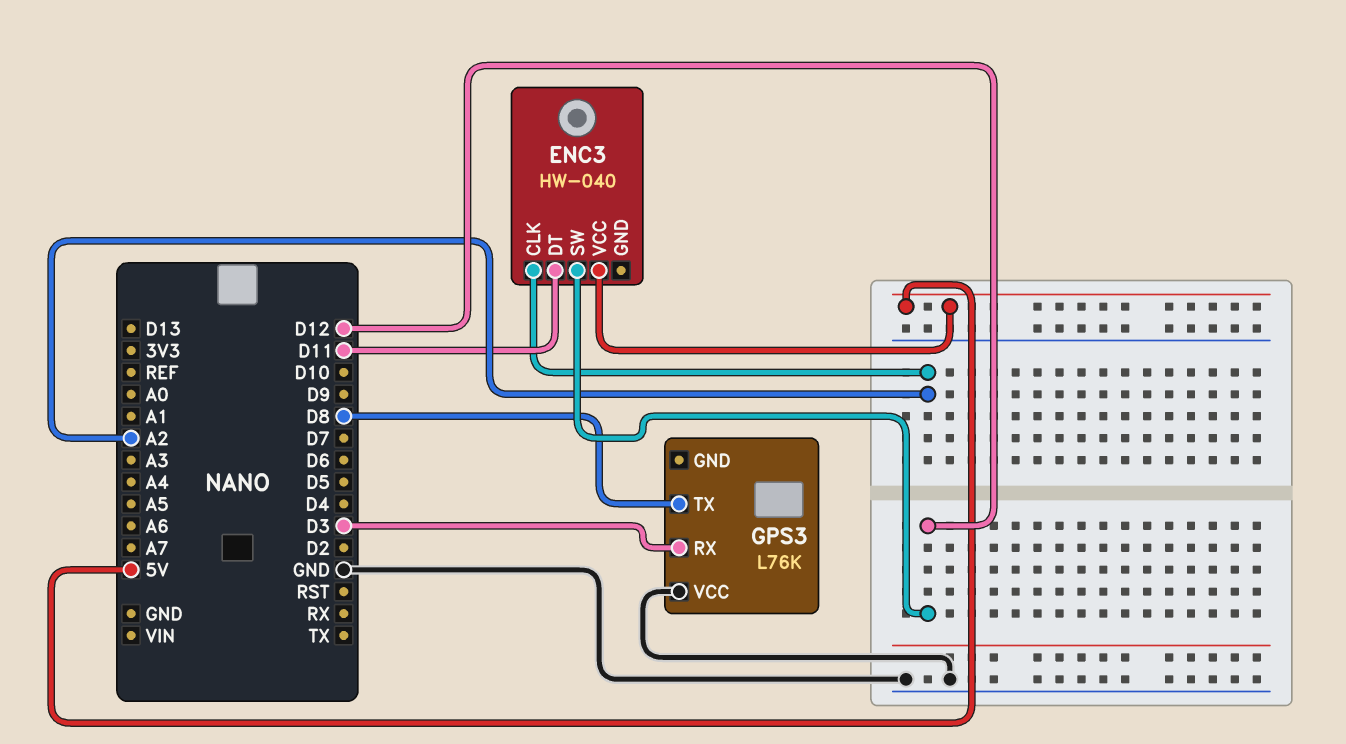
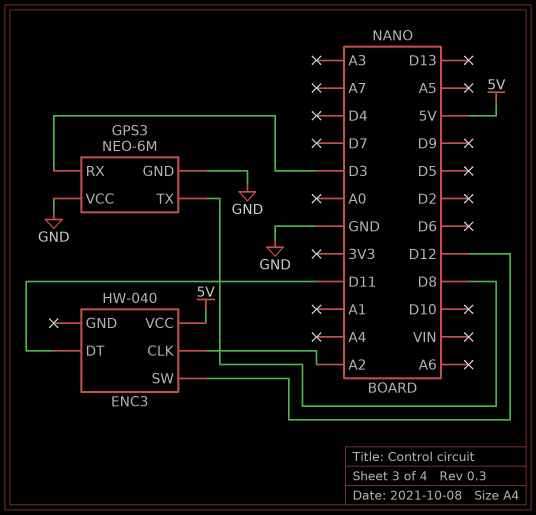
GPS3: L76K -> NEO-6M
GPS3 pin GND: none -> GND

